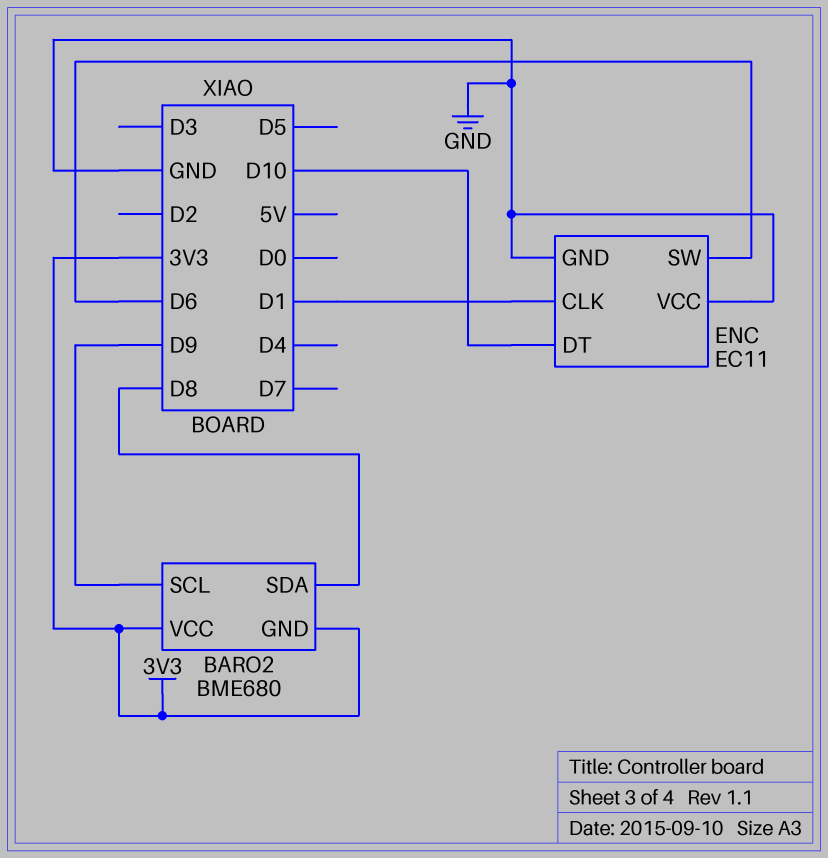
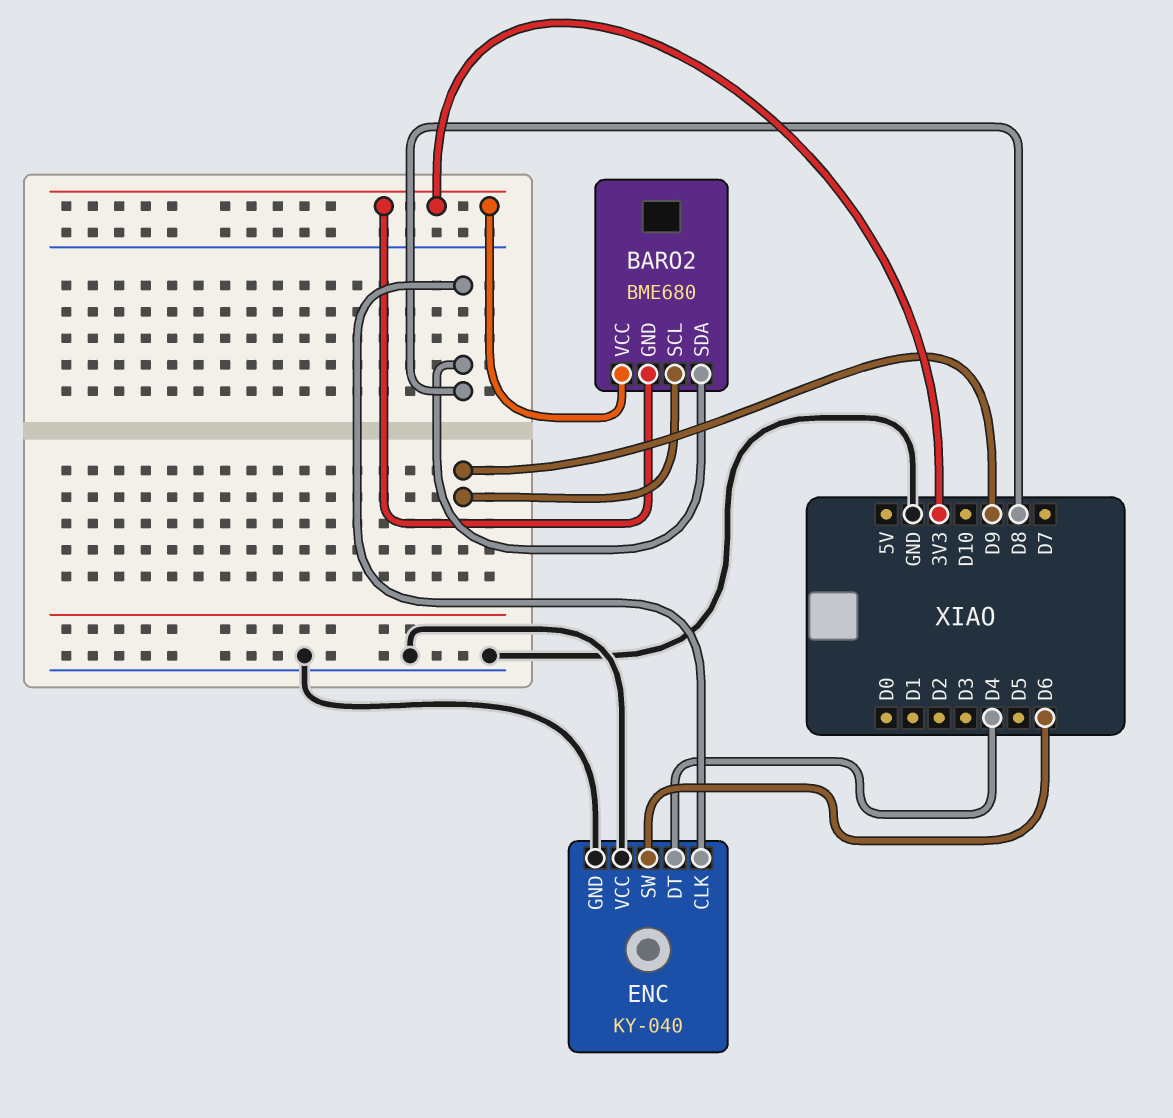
ENC: EC11 -> KY-040
ENC pin CLK: D1 -> D8
ENC pin DT: D10 -> D4

